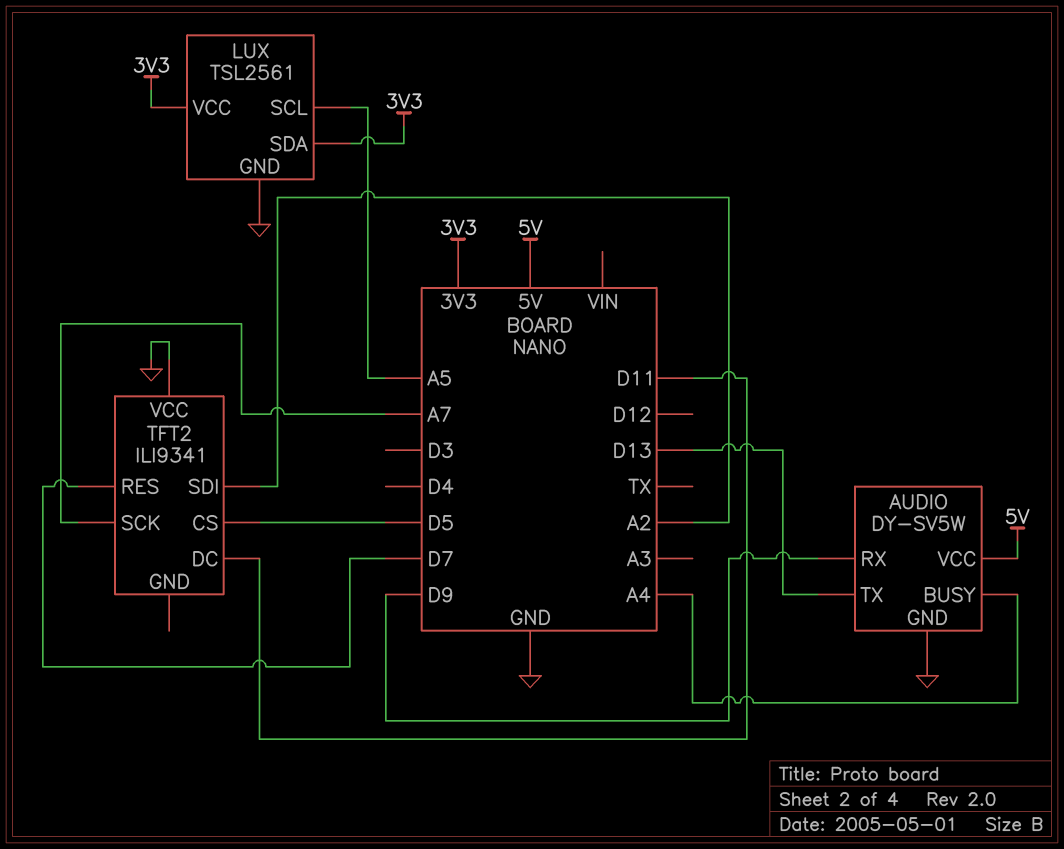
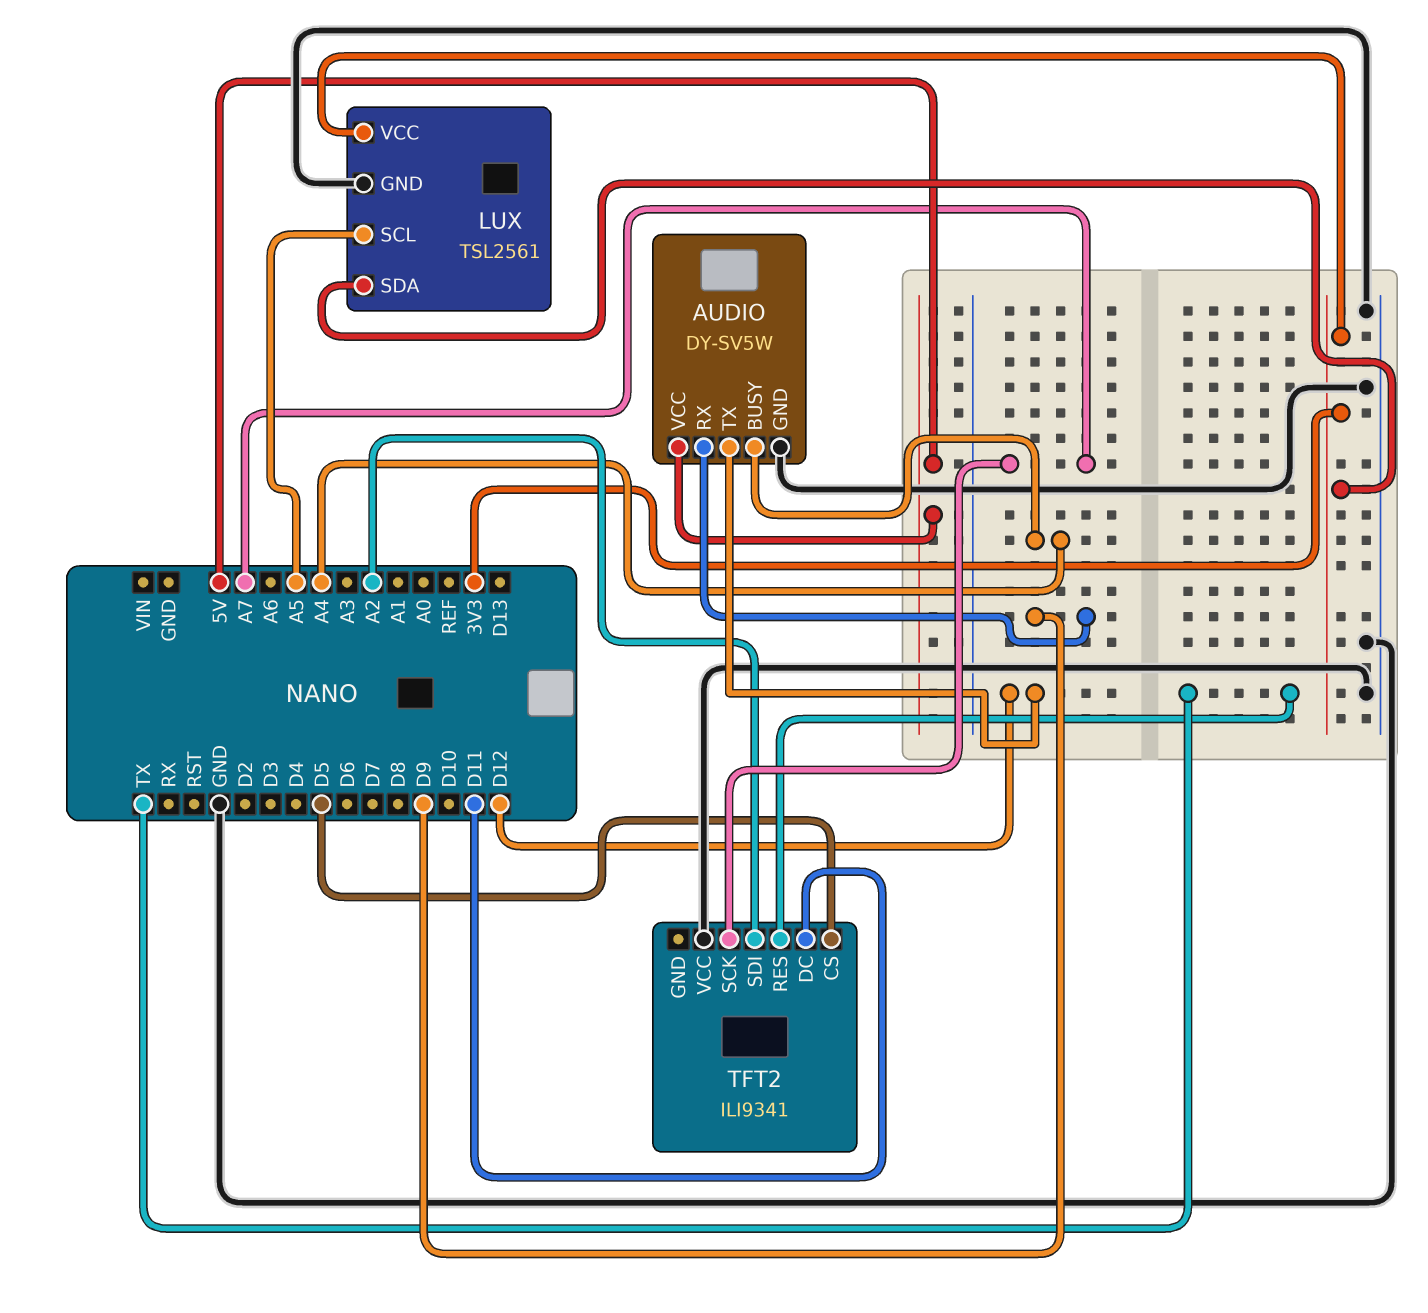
AUDIO pin TX: D13 -> D12
TFT2 pin RES: D7 -> TX

